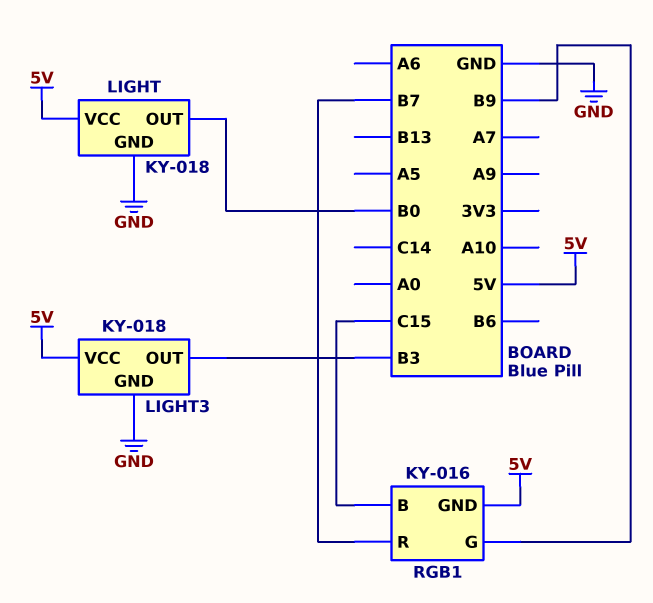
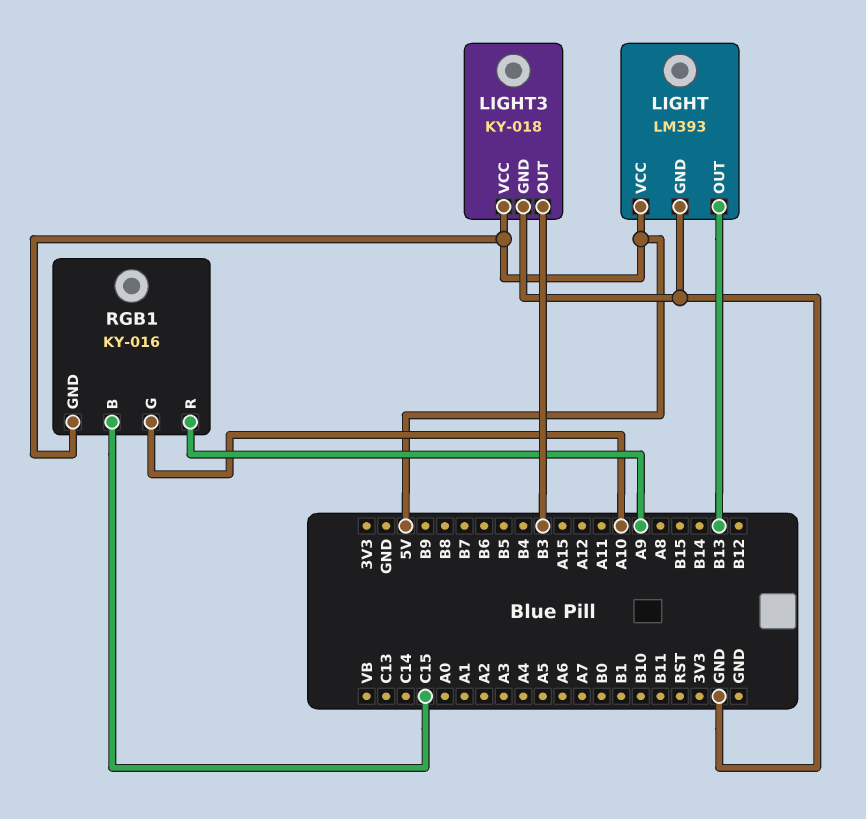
LIGHT: KY-018 -> LM393
LIGHT pin OUT: B0 -> B13
RGB1 pin G: B9 -> A10
RGB1 pin R: B7 -> A9

